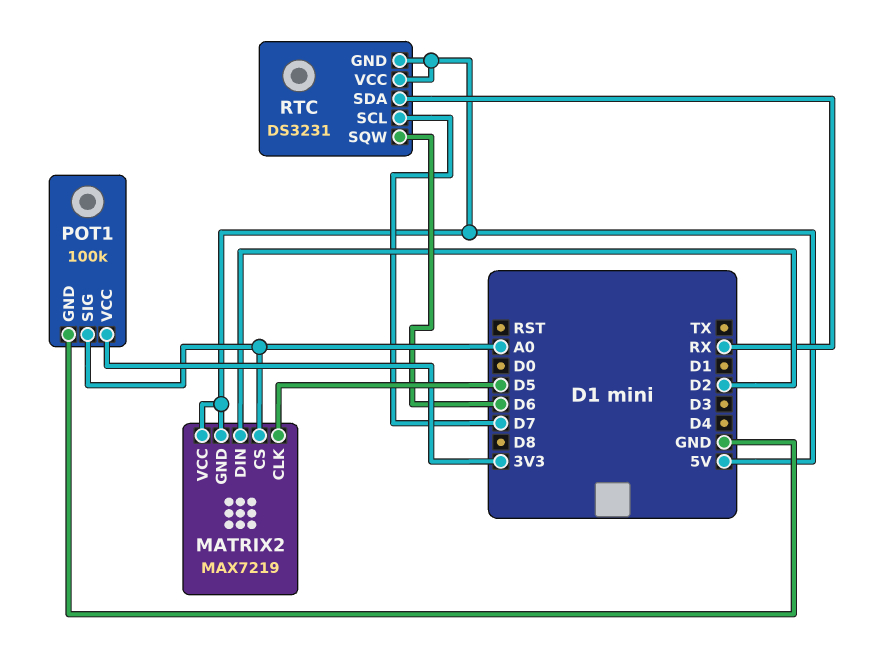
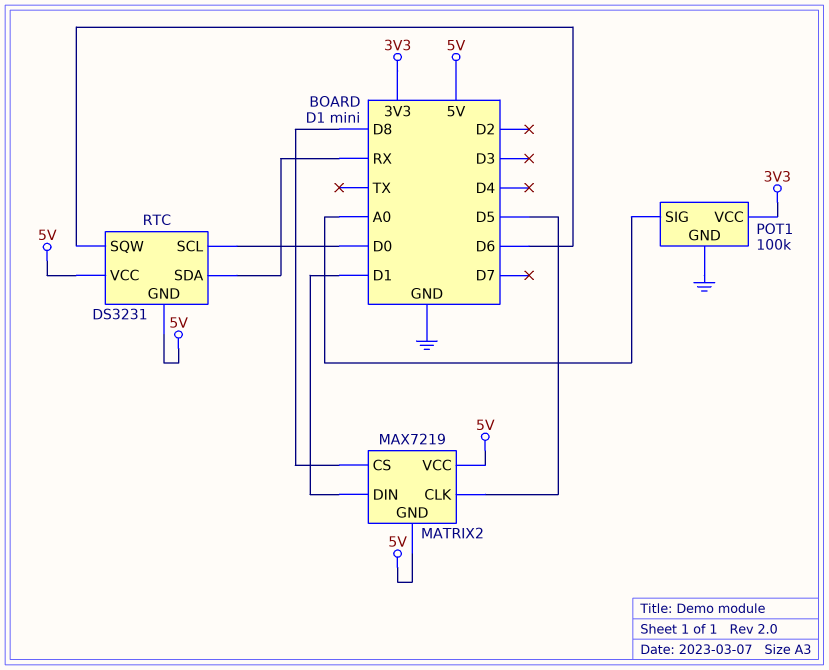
MATRIX2 pin CS: A0 -> D8
MATRIX2 pin DIN: D2 -> D1
RTC pin SCL: D7 -> D0

